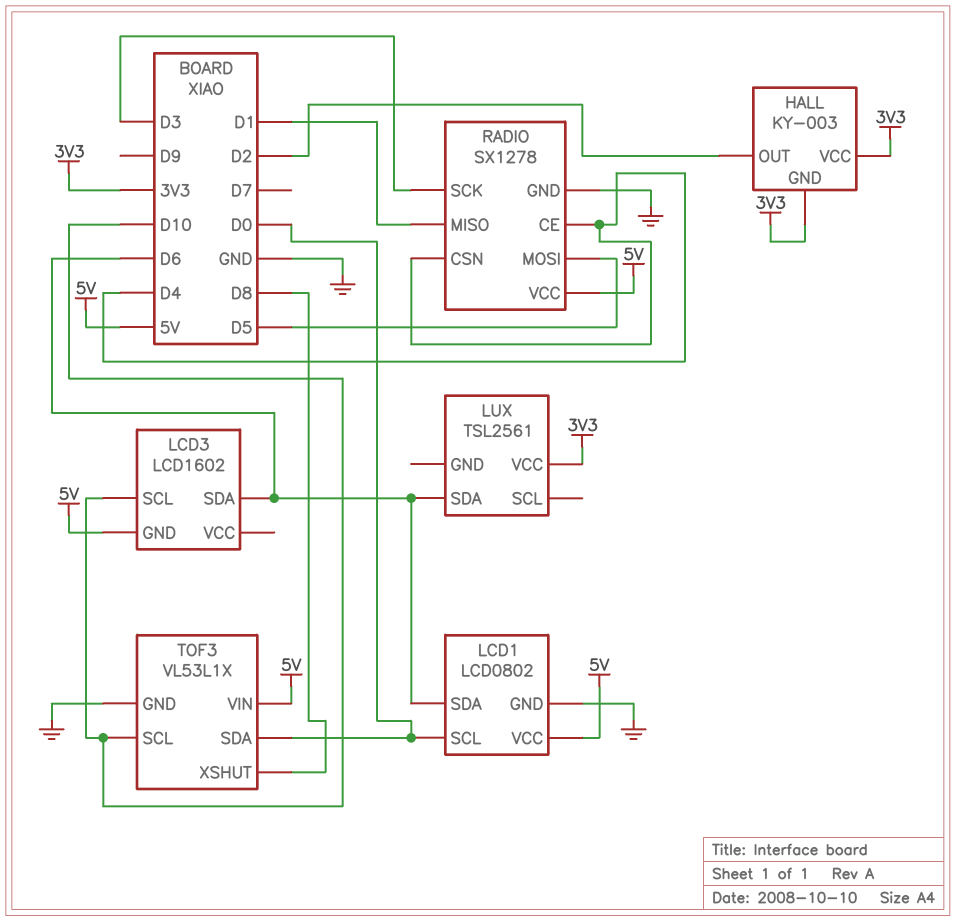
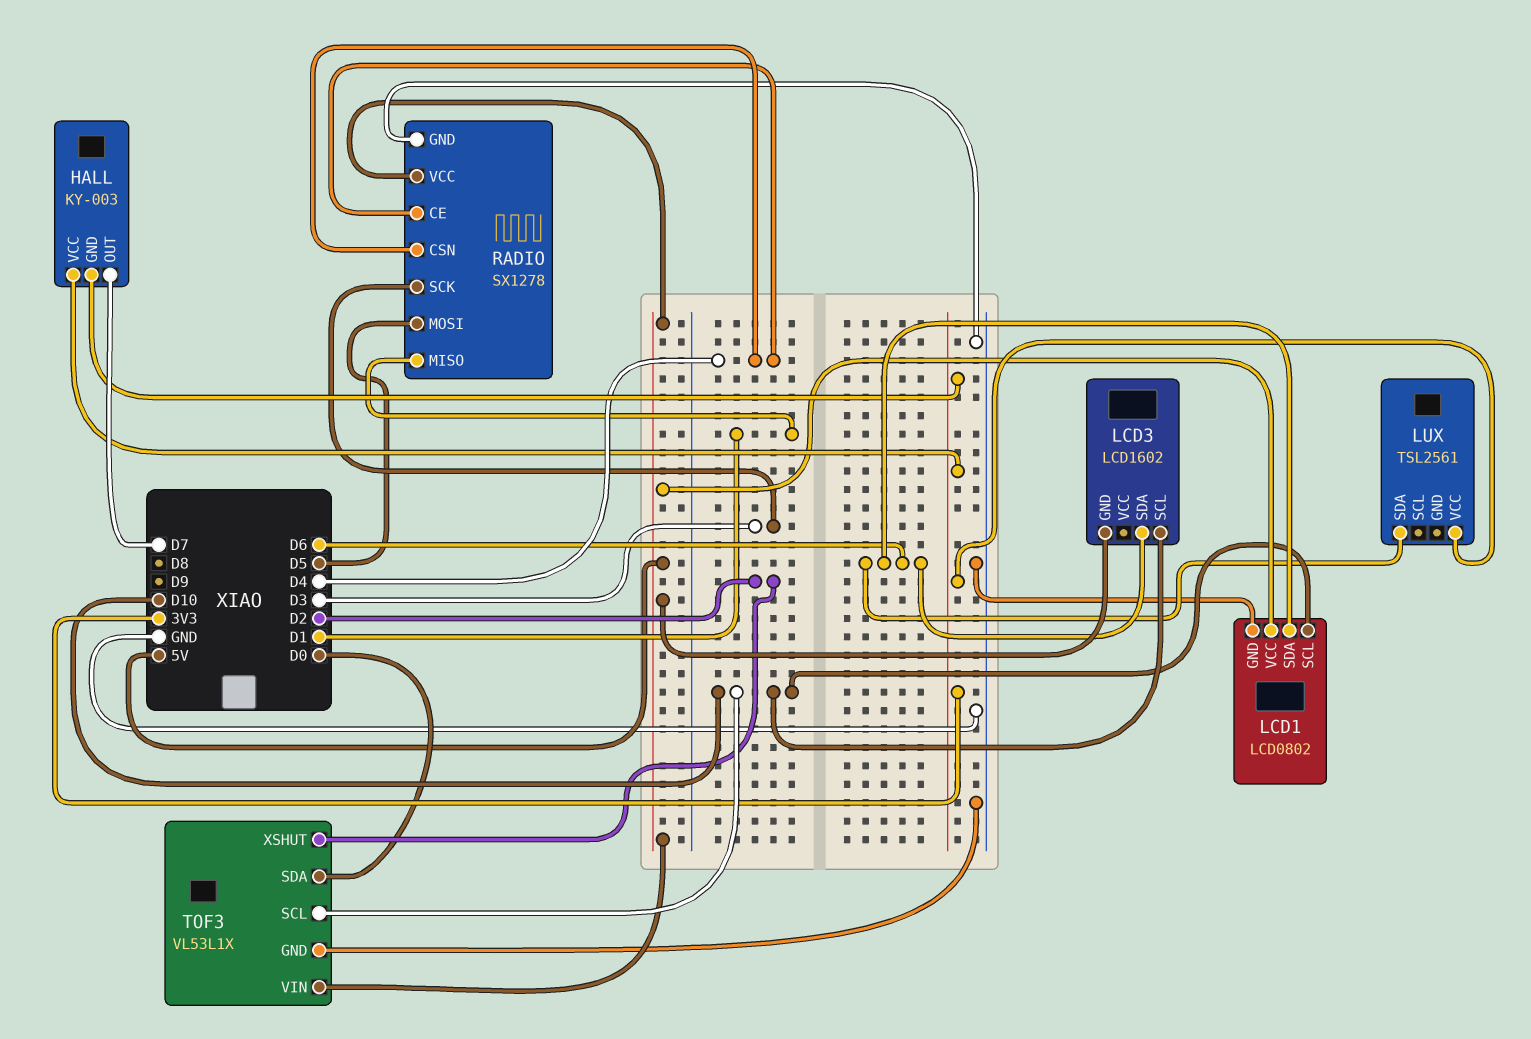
HALL pin OUT: D2 -> D7
LCD1 pin SCL: D0 -> D10
TOF3 pin XSHUT: D8 -> D2

